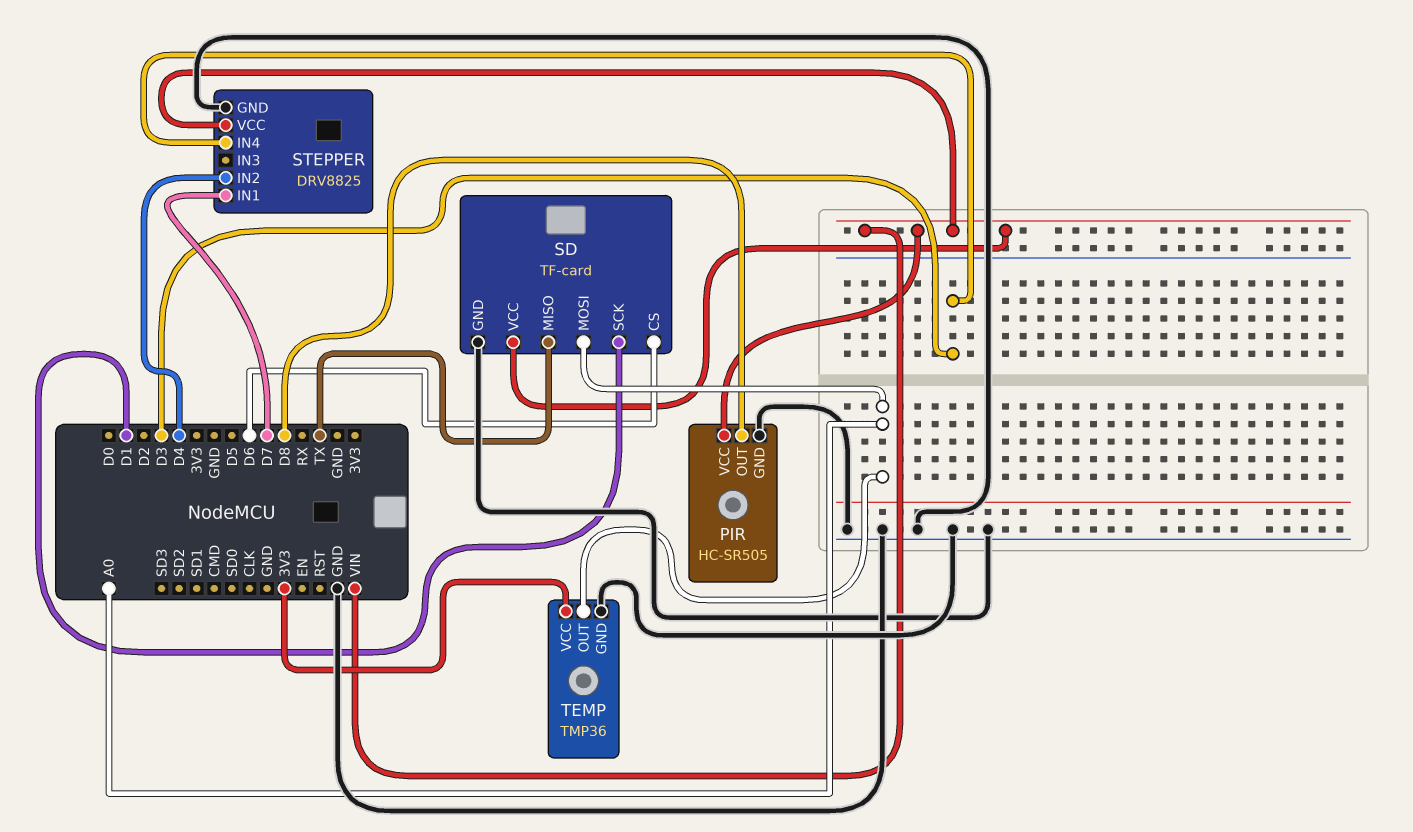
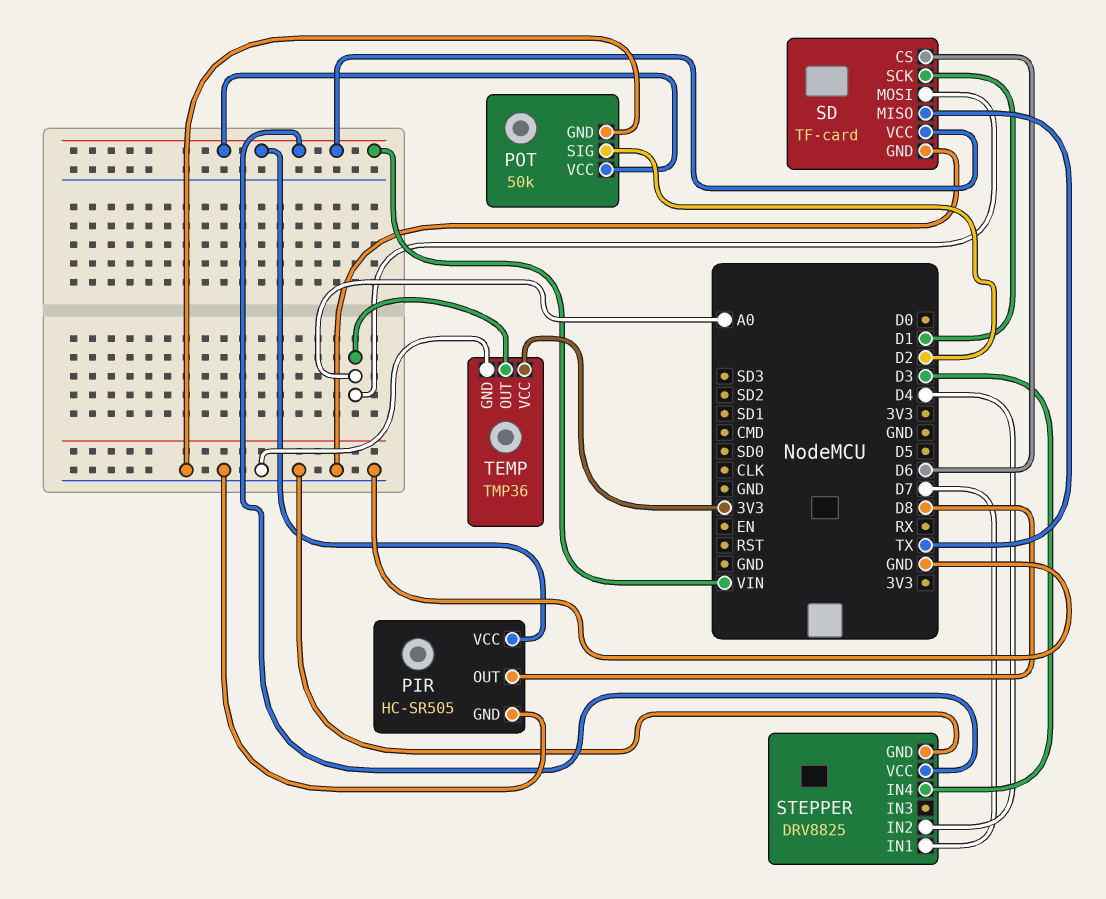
POT: none -> 50k
POT pin GND: none -> GND
POT pin SIG: none -> D2
POT pin VCC: none -> VIN

